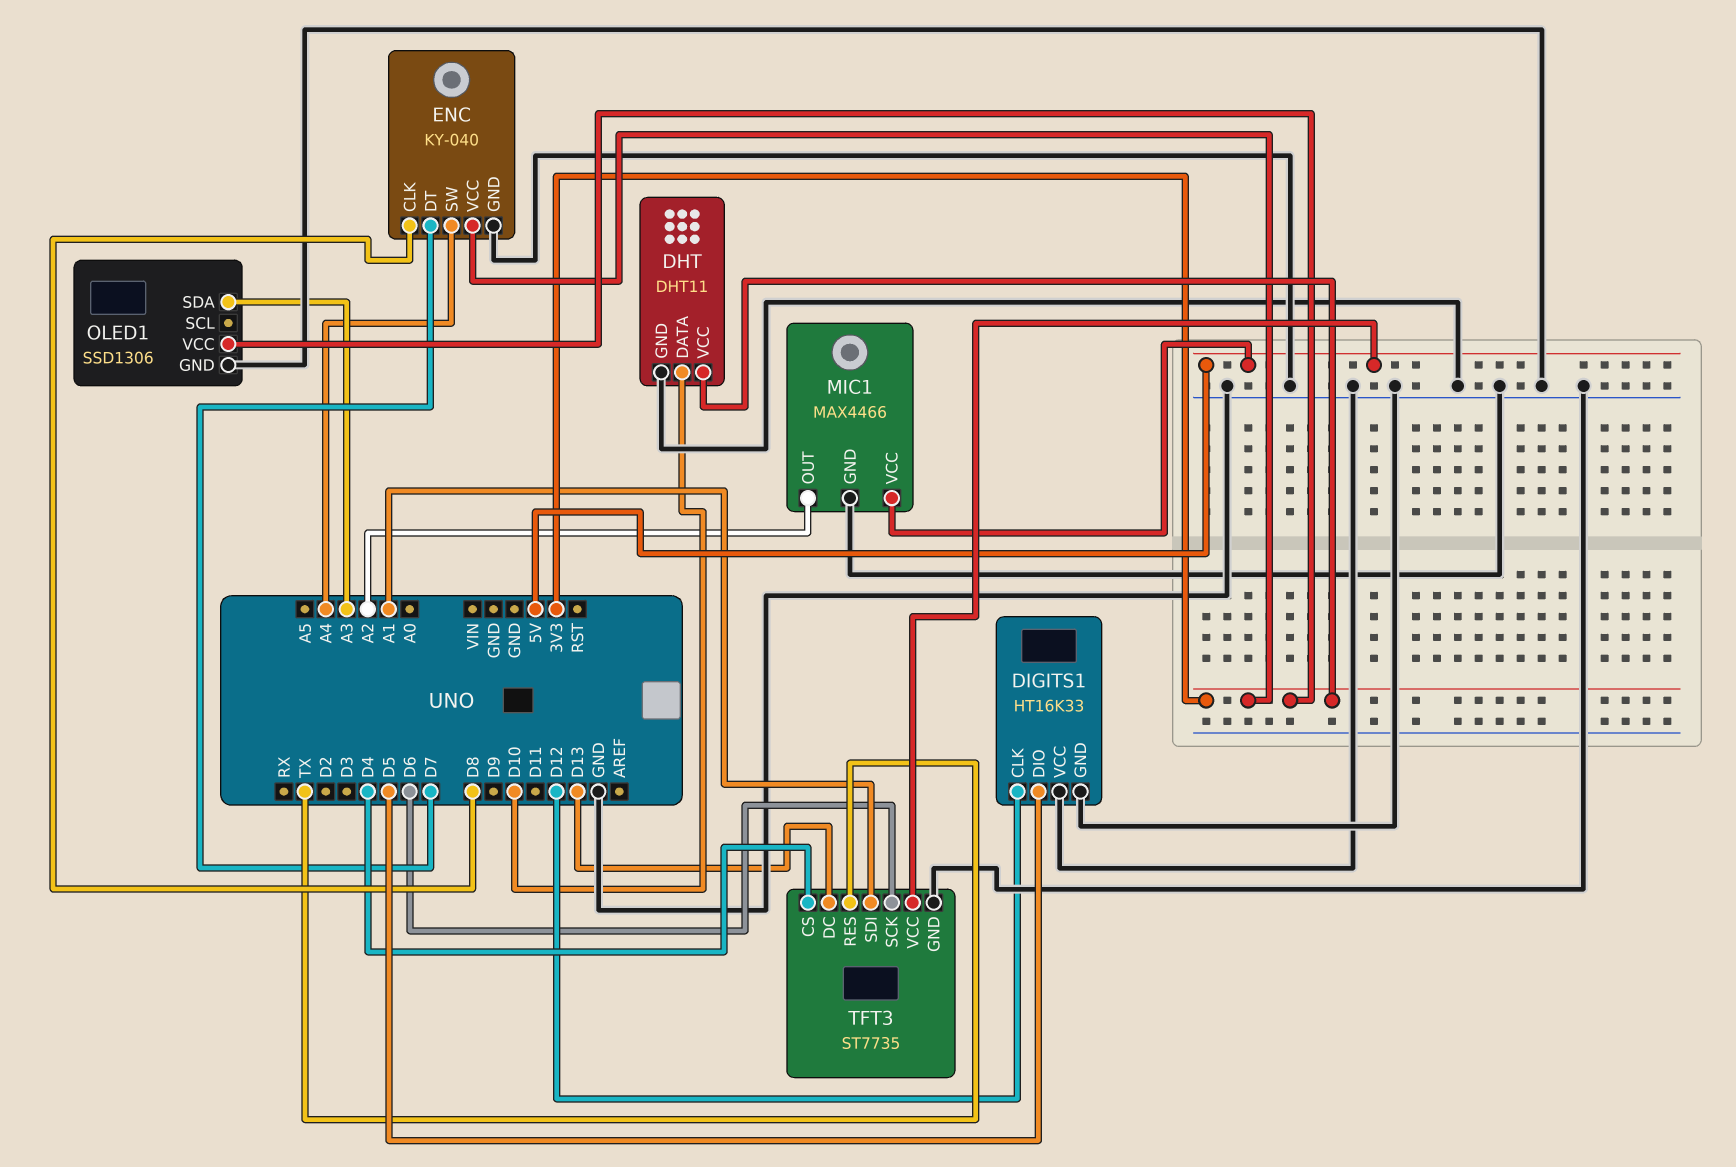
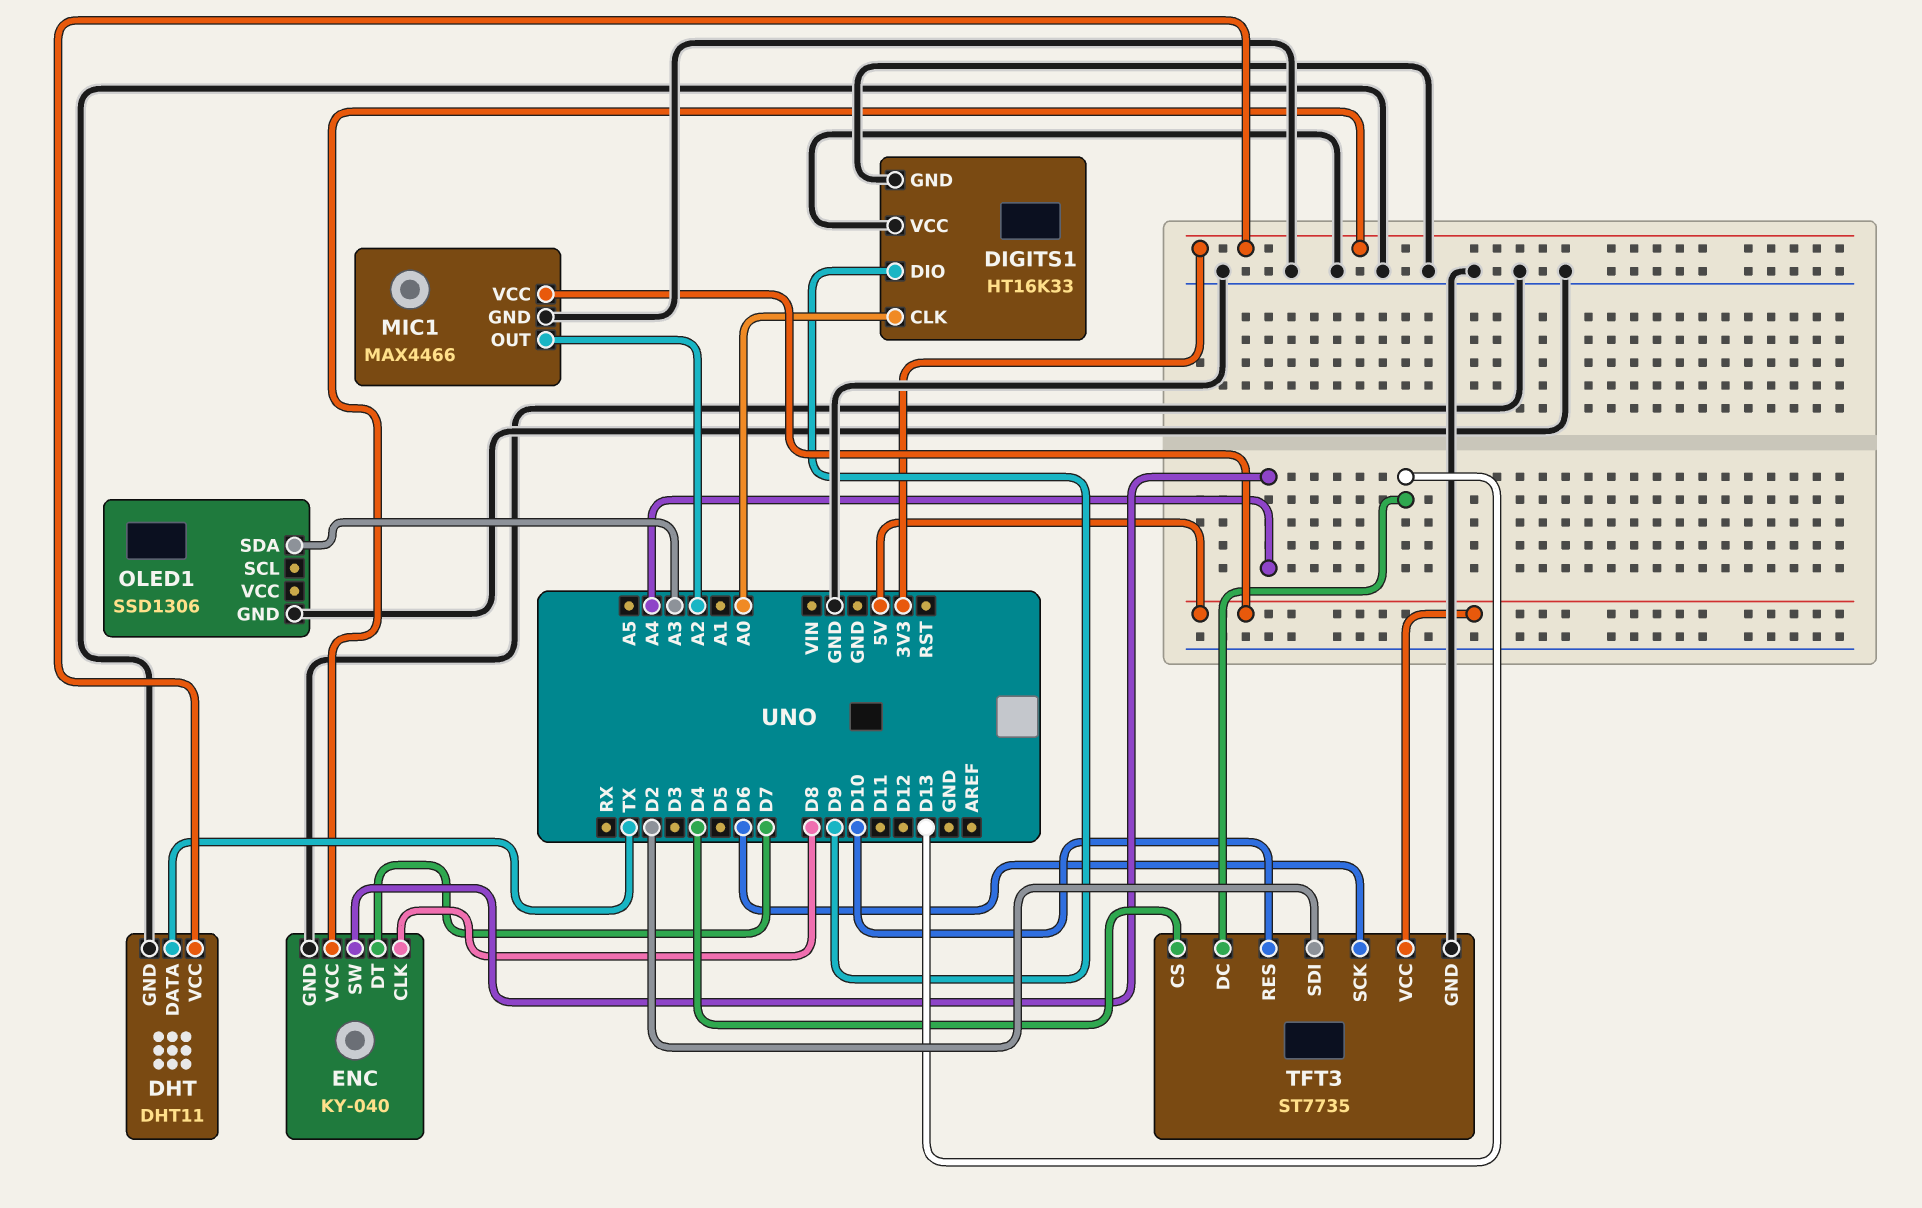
DHT pin DATA: D10 -> TX
DIGITS1 pin CLK: D12 -> A0
DIGITS1 pin DIO: D5 -> D9
OLED1 pin VCC: 3V3 -> none
TFT3 pin RES: TX -> D10
TFT3 pin SDI: A1 -> D2

